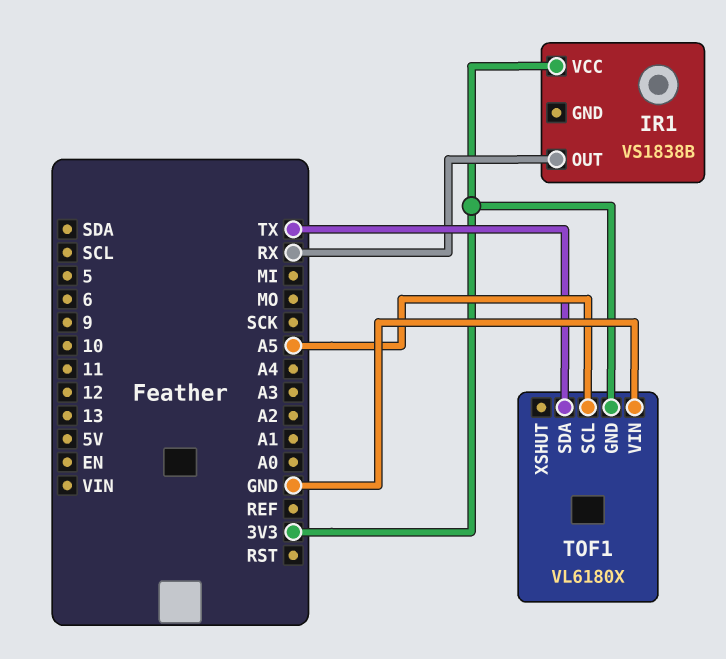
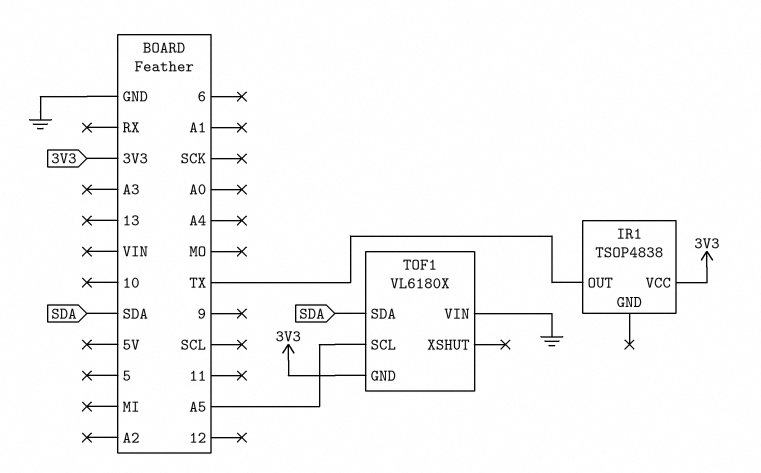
IR1: VS1838B -> TSOP4838
IR1 pin OUT: RX -> TX
TOF1 pin SDA: TX -> SDA

